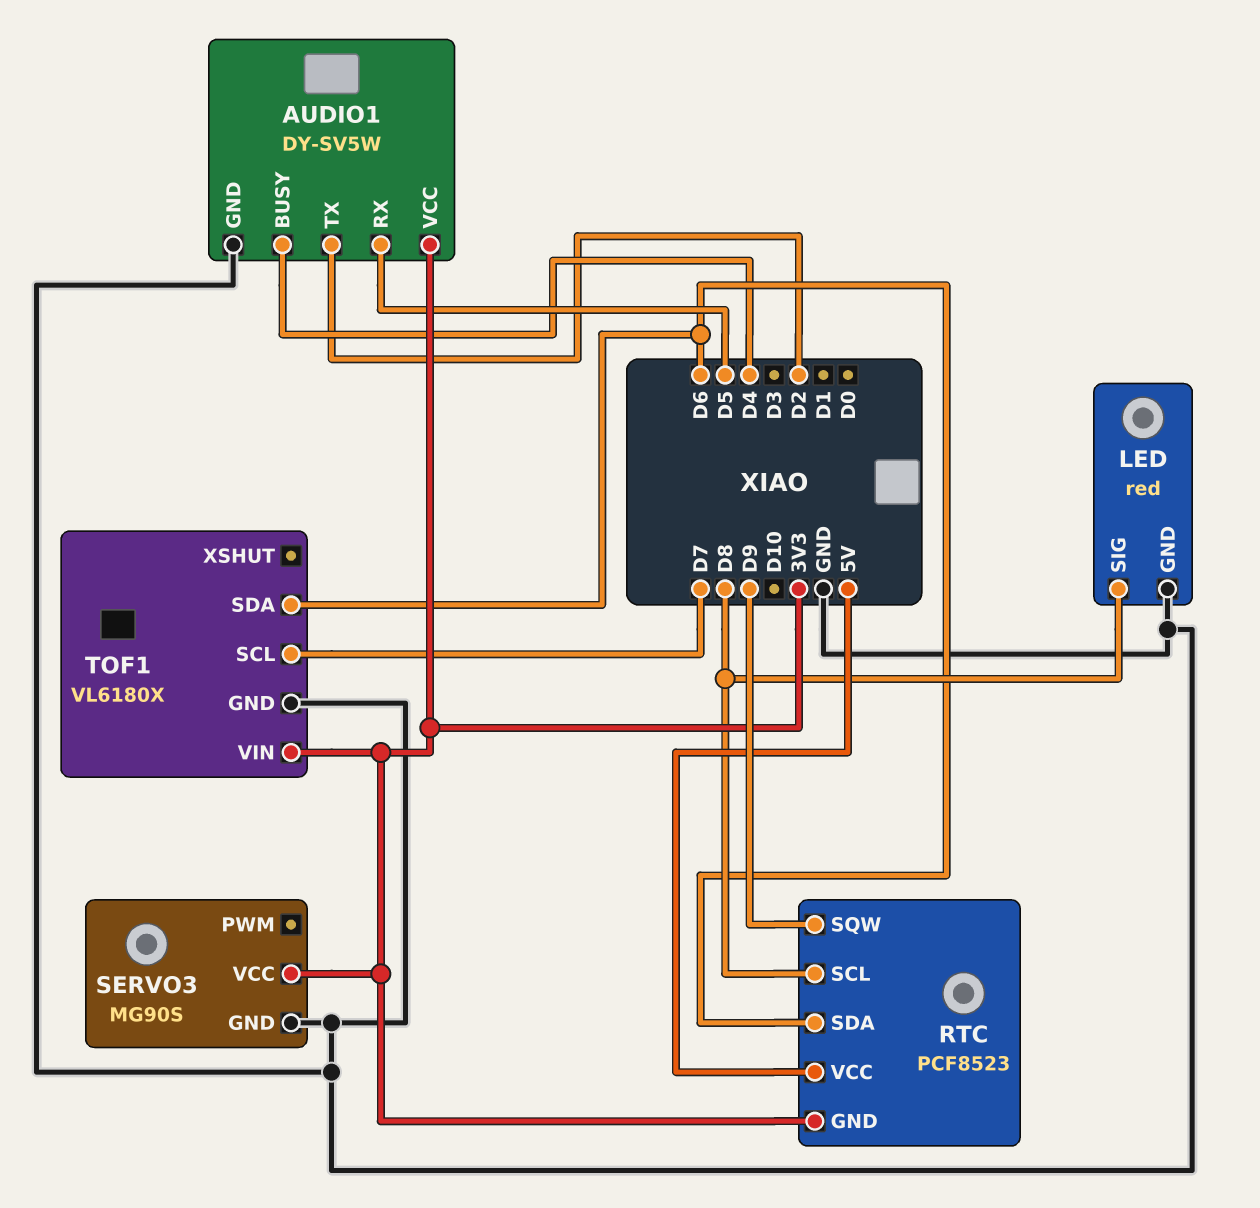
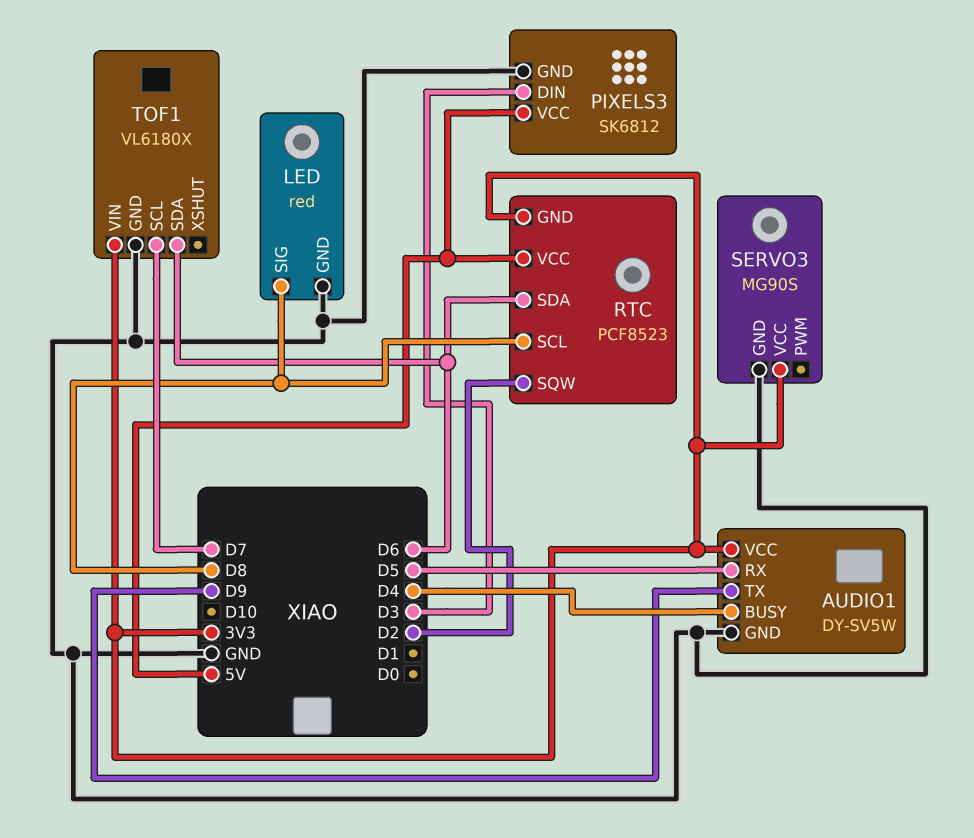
AUDIO1 pin TX: D2 -> D9
PIXELS3: none -> SK6812
PIXELS3 pin DIN: none -> D3
PIXELS3 pin GND: none -> GND
PIXELS3 pin VCC: none -> 5V
RTC pin SQW: D9 -> D2

